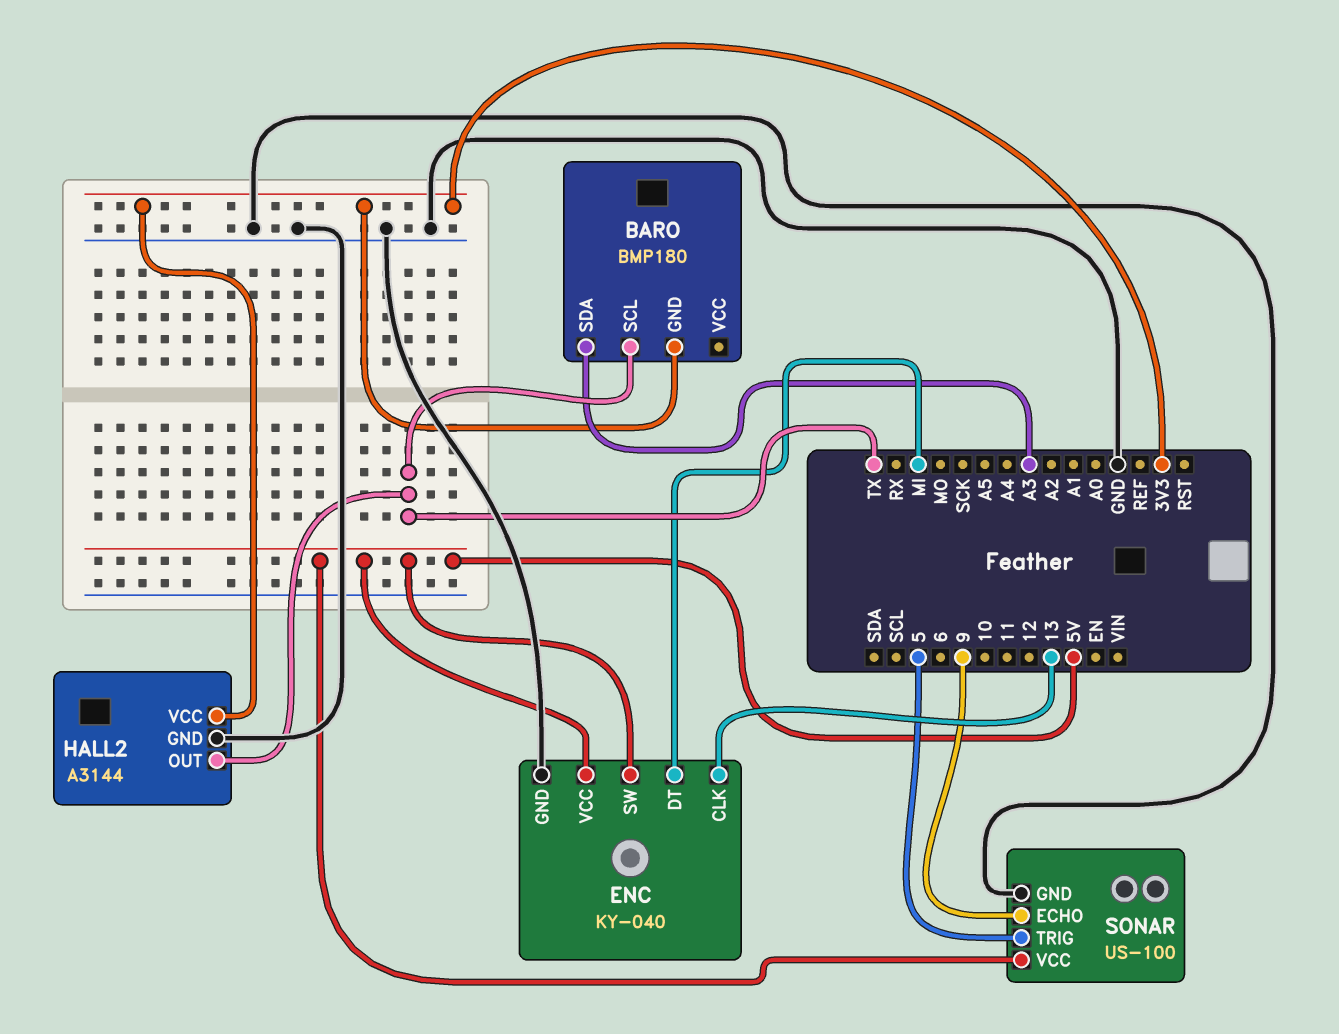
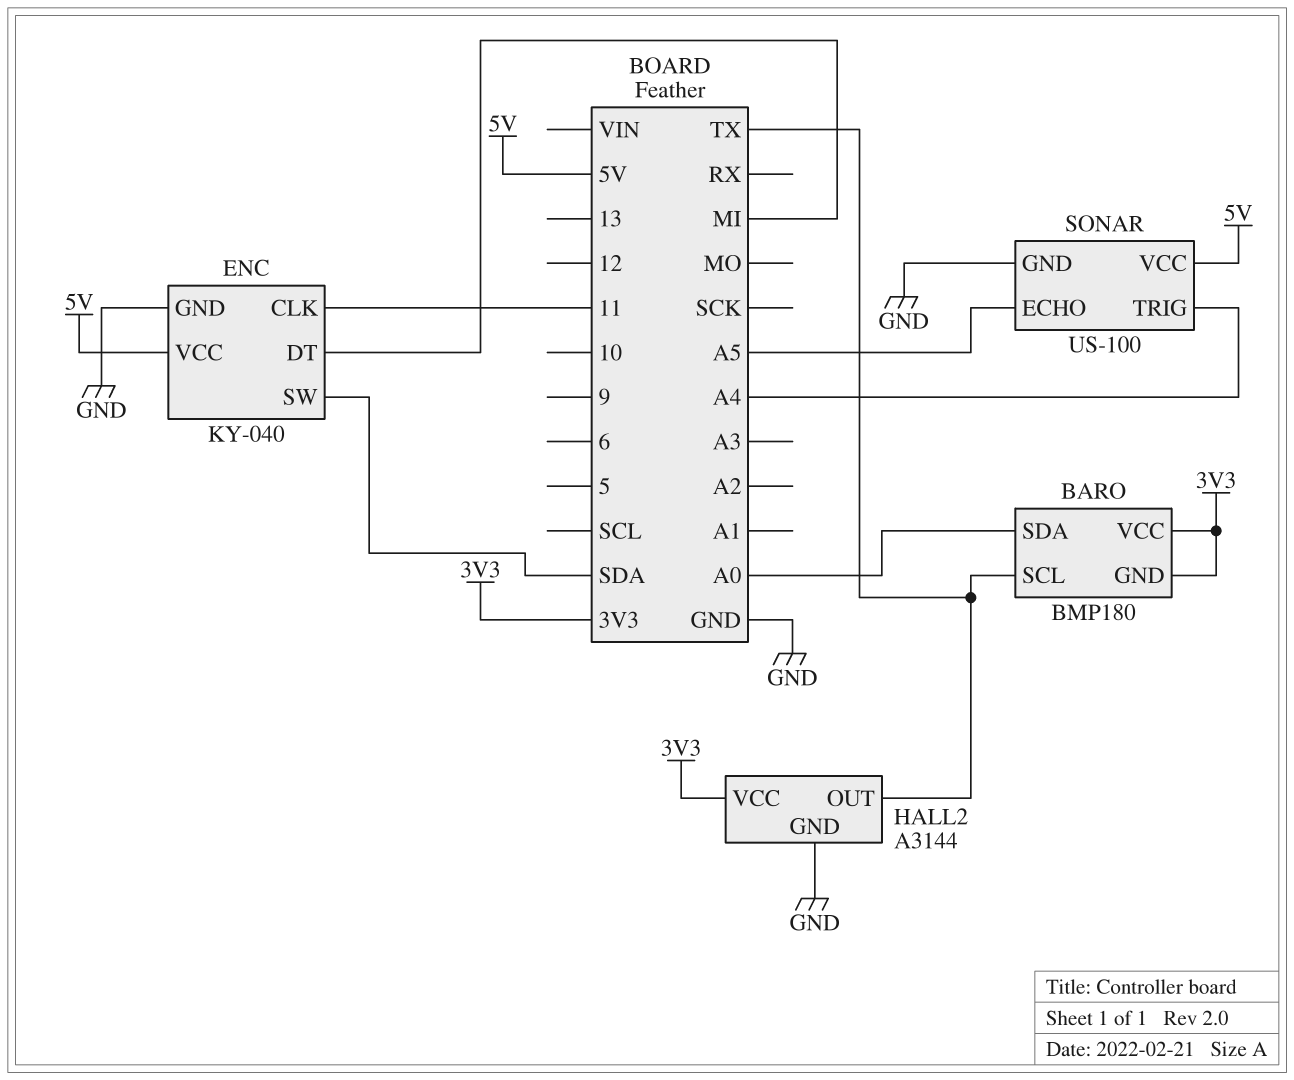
BARO pin SDA: A3 -> A0
BARO pin VCC: none -> 3V3
ENC pin CLK: 13 -> 11
ENC pin SW: 5V -> SDA
SONAR pin ECHO: 9 -> A5
SONAR pin TRIG: 5 -> A4

